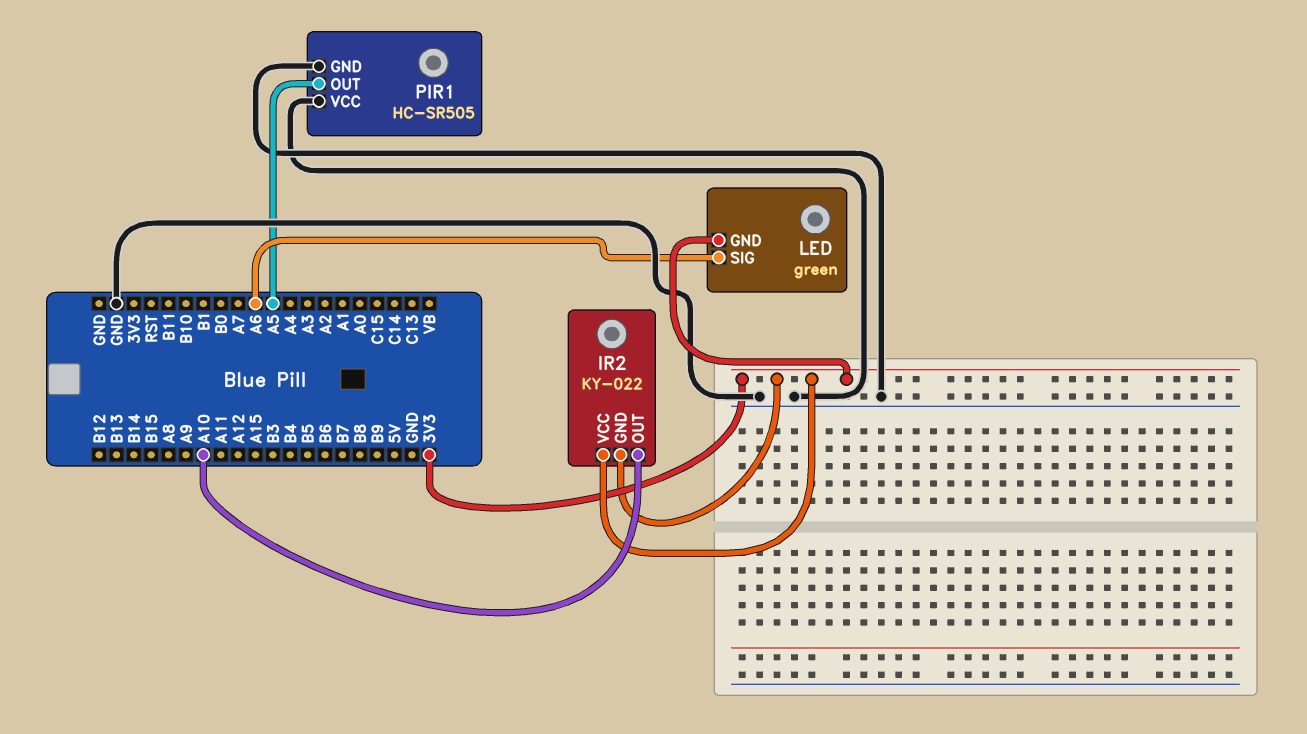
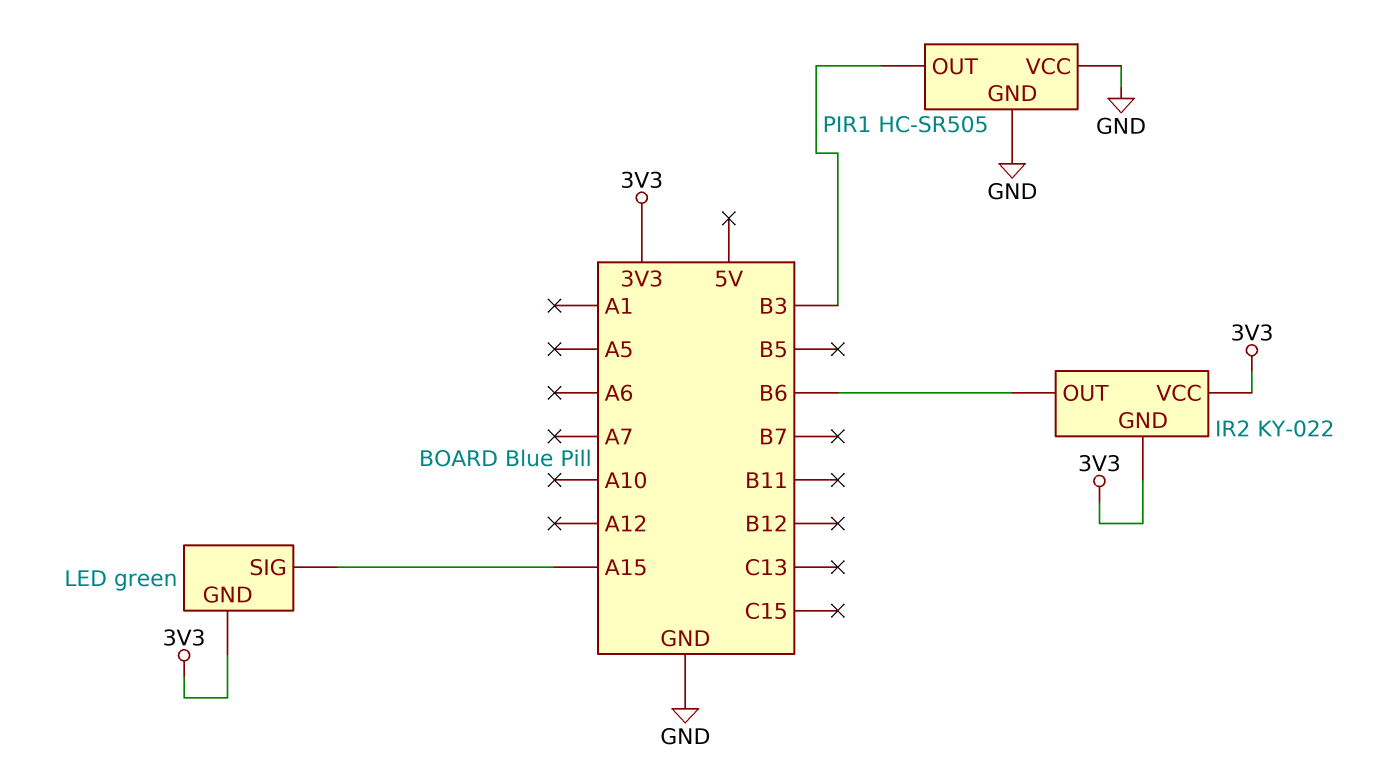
IR2 pin OUT: A10 -> B6
LED pin SIG: A6 -> A15
PIR1 pin OUT: A5 -> B3

